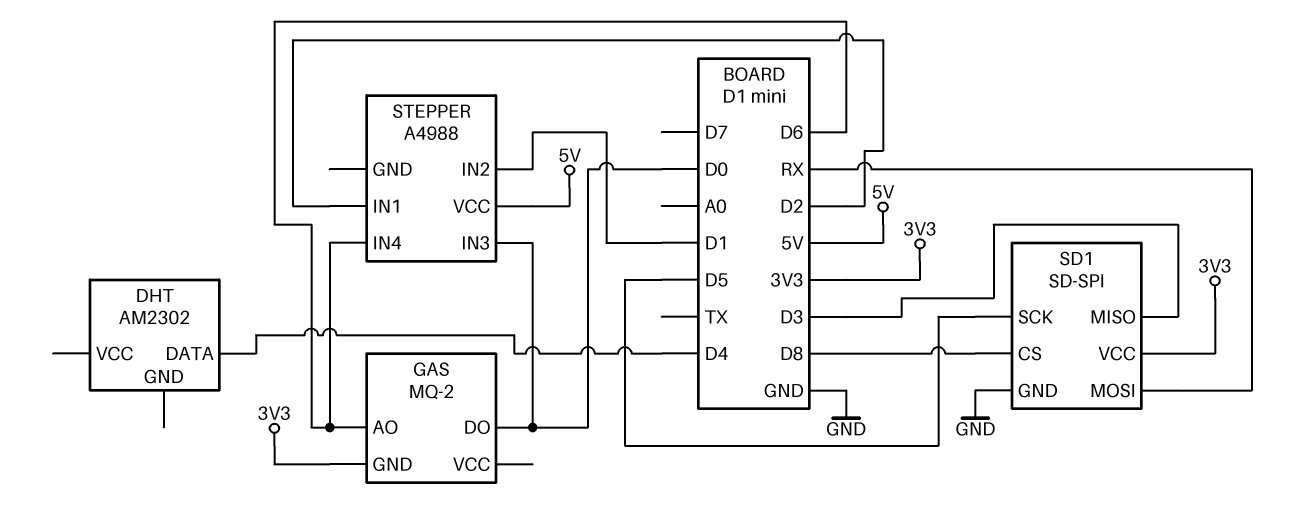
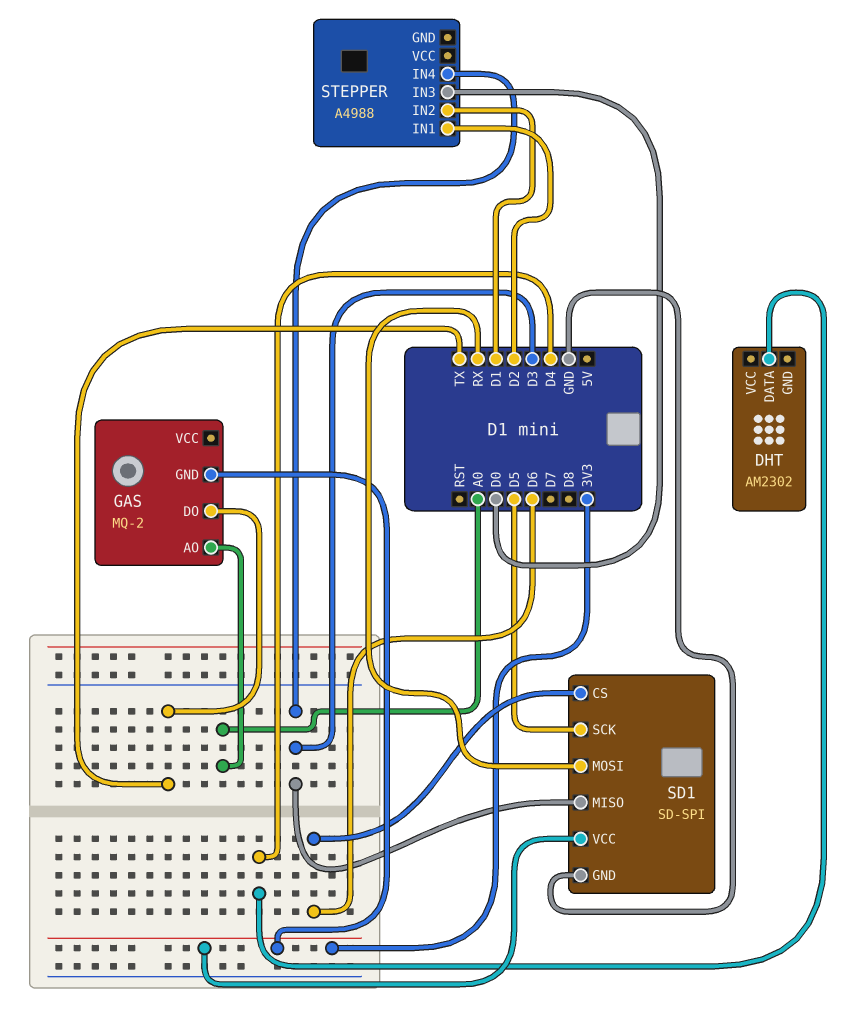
GAS pin AO: D6 -> A0
GAS pin DO: D0 -> TX
SD1 pin CS: D8 -> D6
STEPPER pin IN4: D6 -> D3
STEPPER pin VCC: 5V -> none

